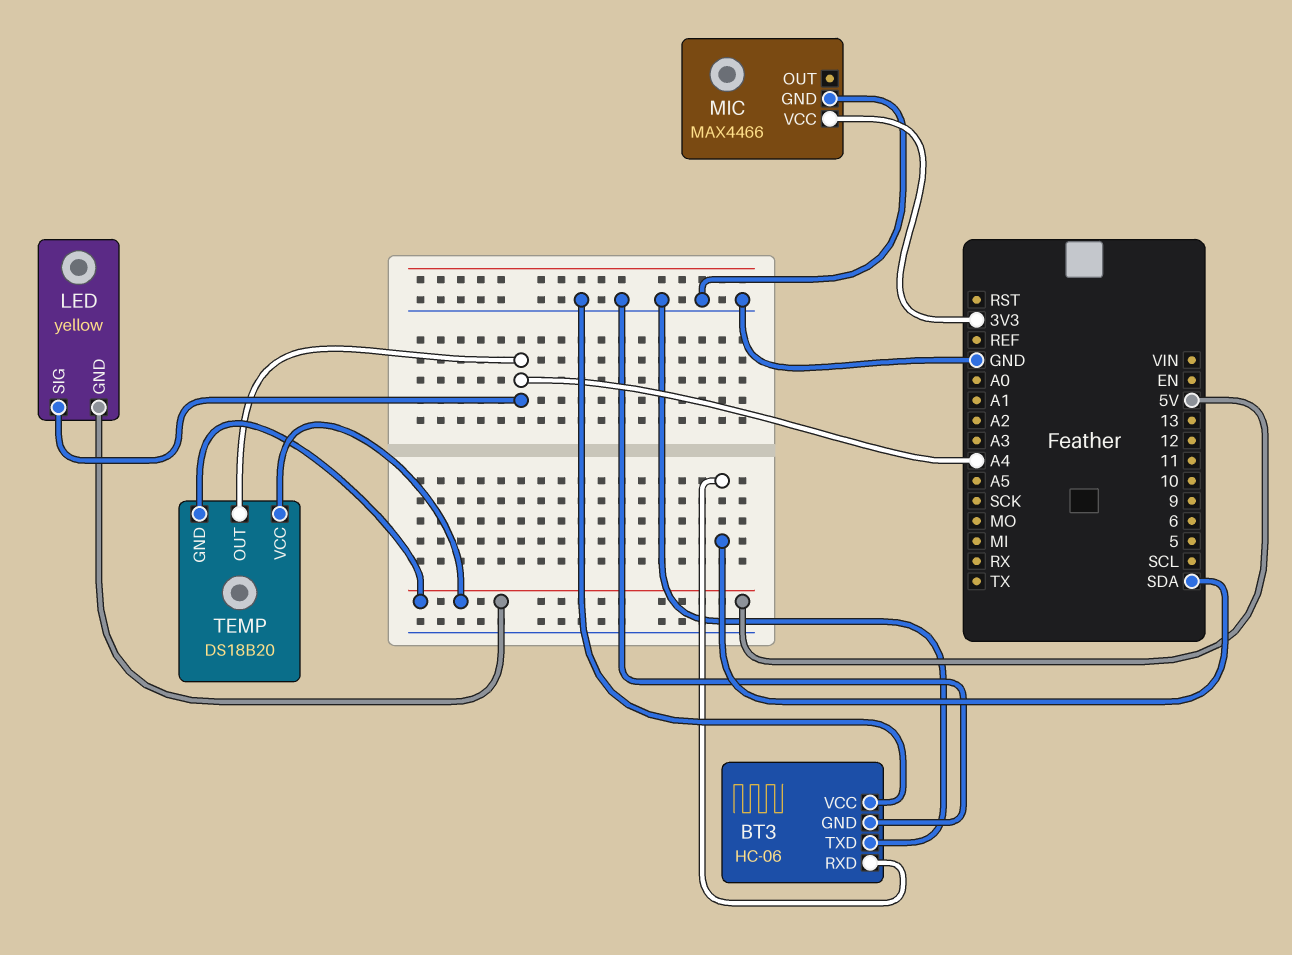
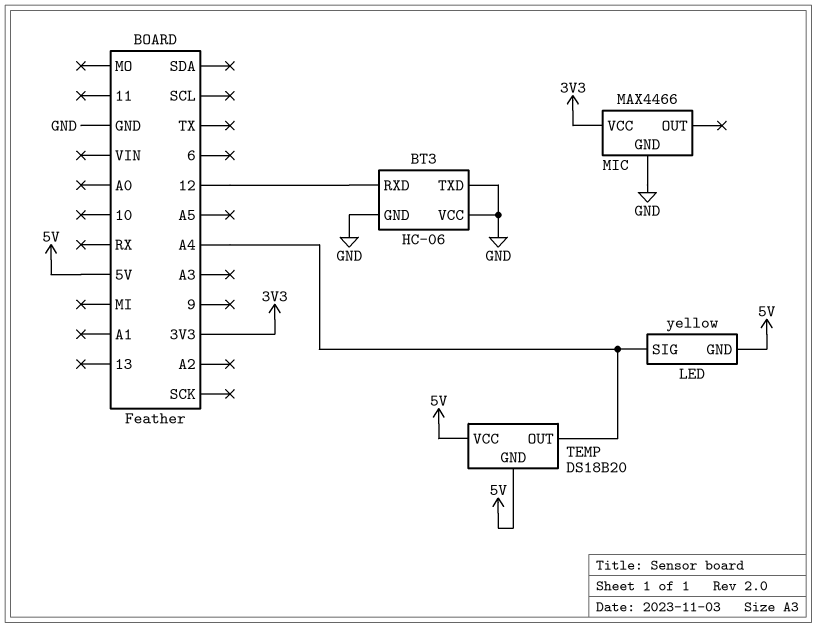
BT3 pin RXD: SDA -> 12

